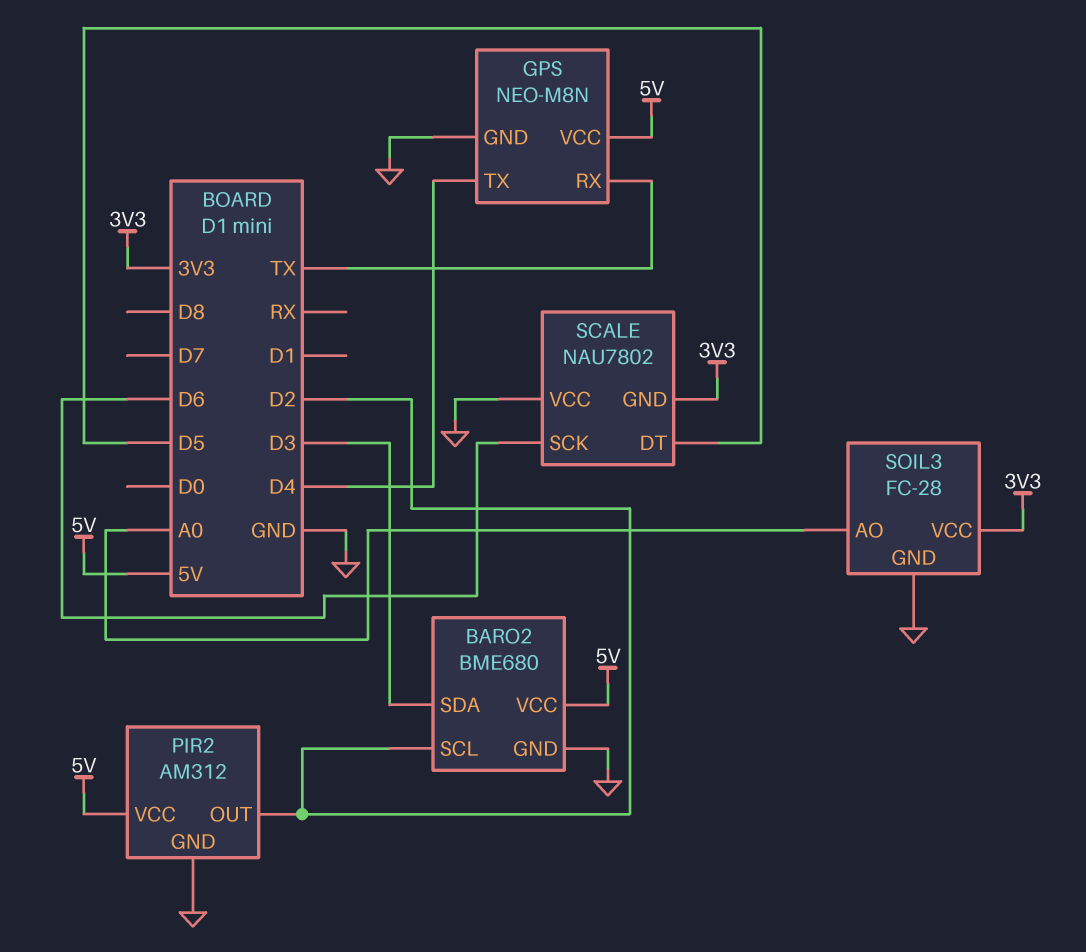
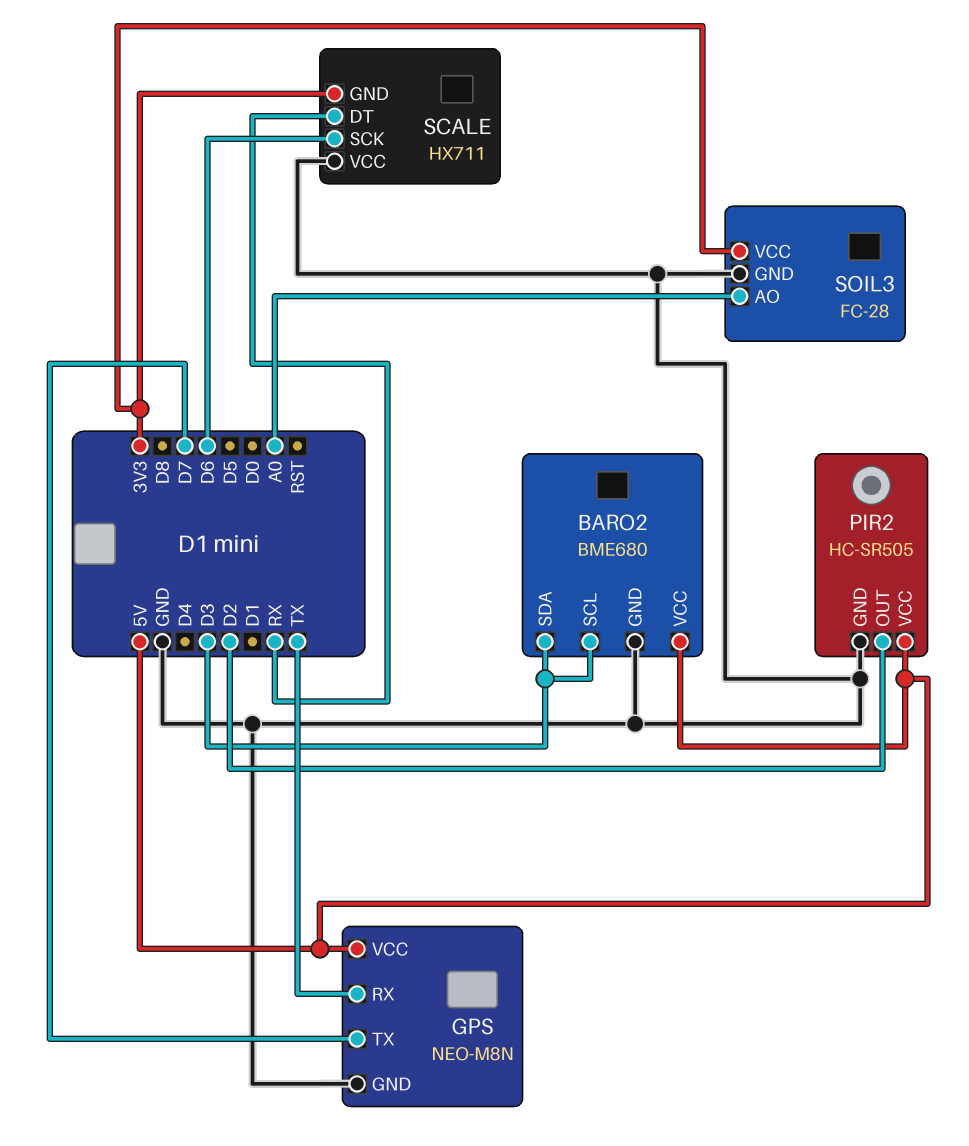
BARO2 pin SCL: D2 -> D3
GPS pin TX: D4 -> D7
PIR2: AM312 -> HC-SR505
SCALE: NAU7802 -> HX711
SCALE pin DT: D5 -> RX

